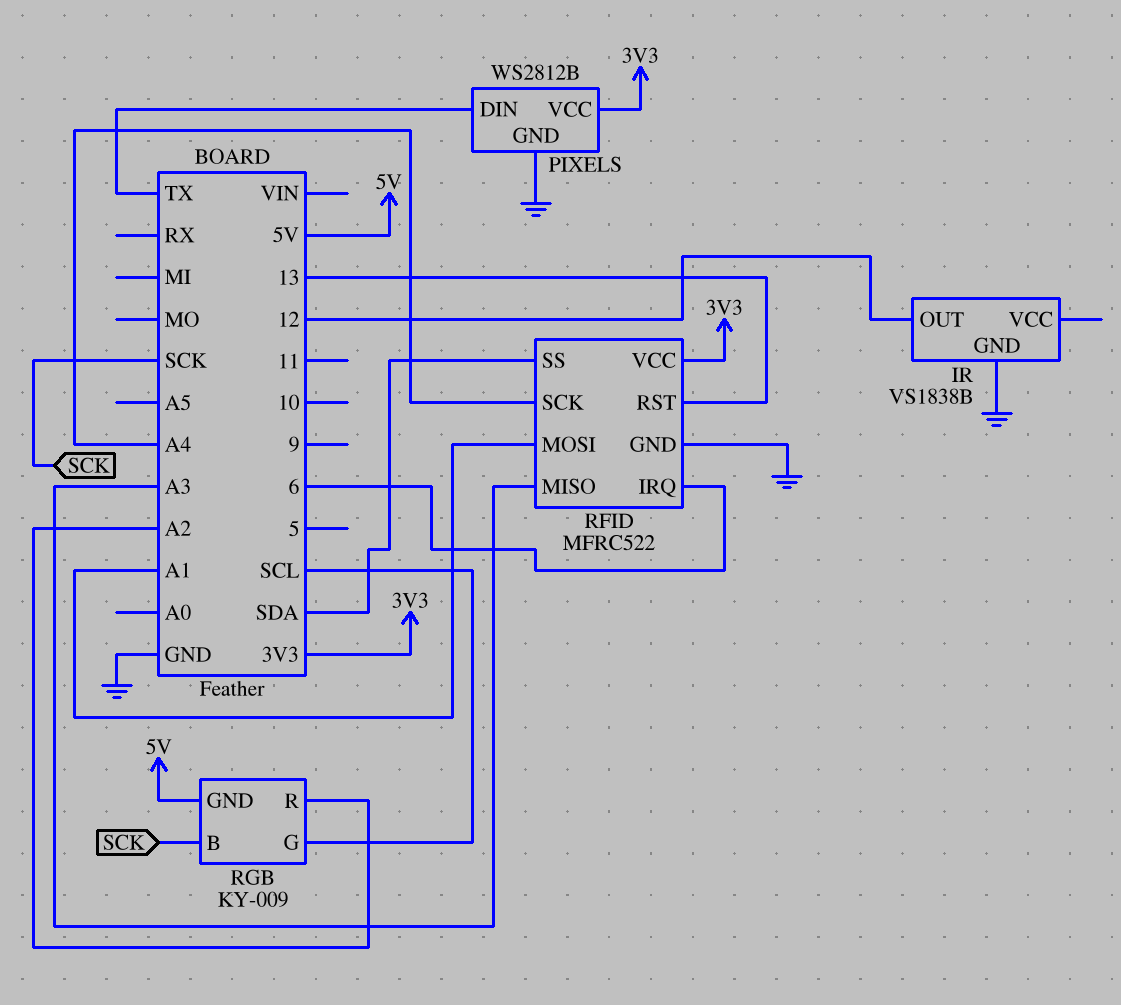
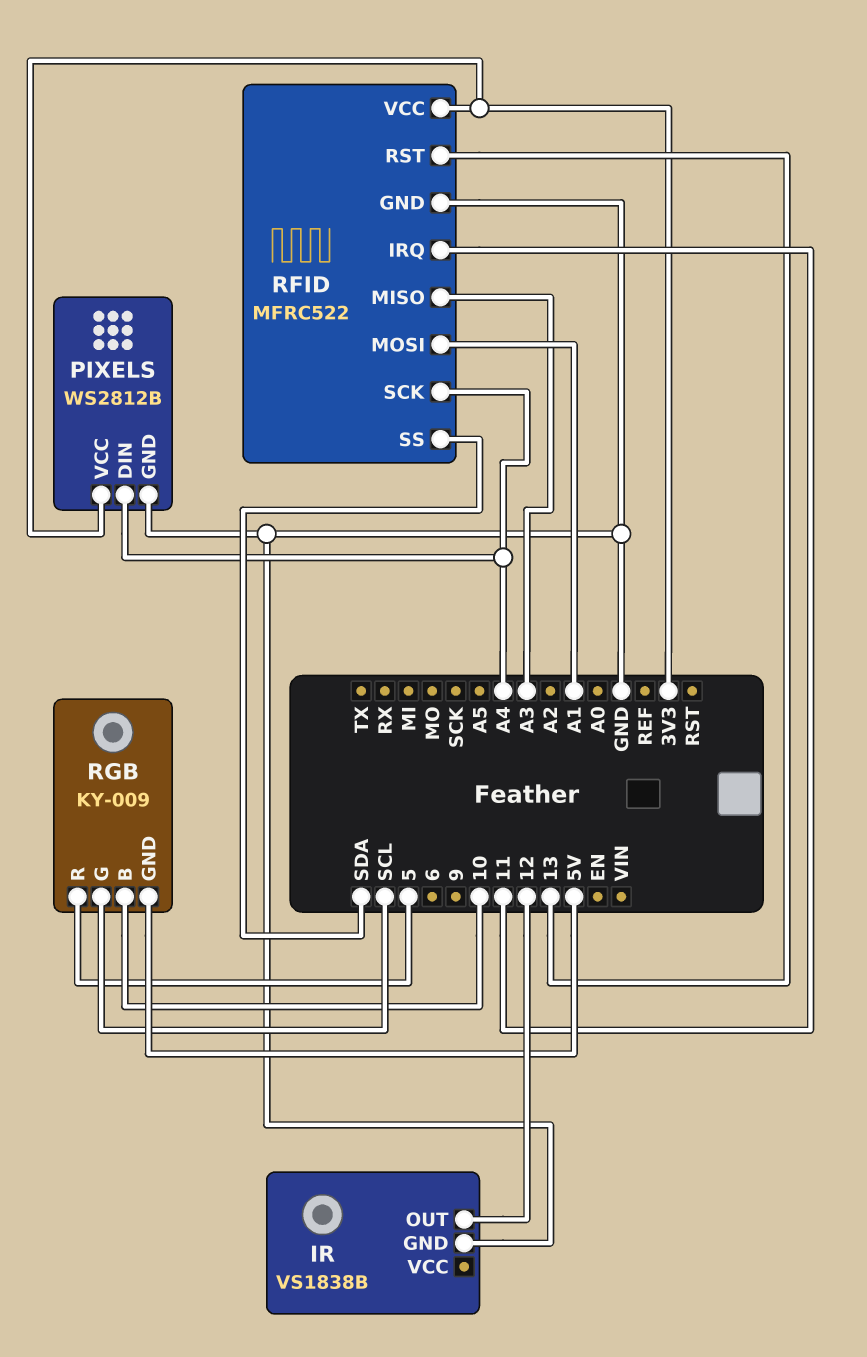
PIXELS pin DIN: TX -> A4
RFID pin IRQ: 6 -> 11
RGB pin B: SCK -> 10
RGB pin R: A2 -> 5

